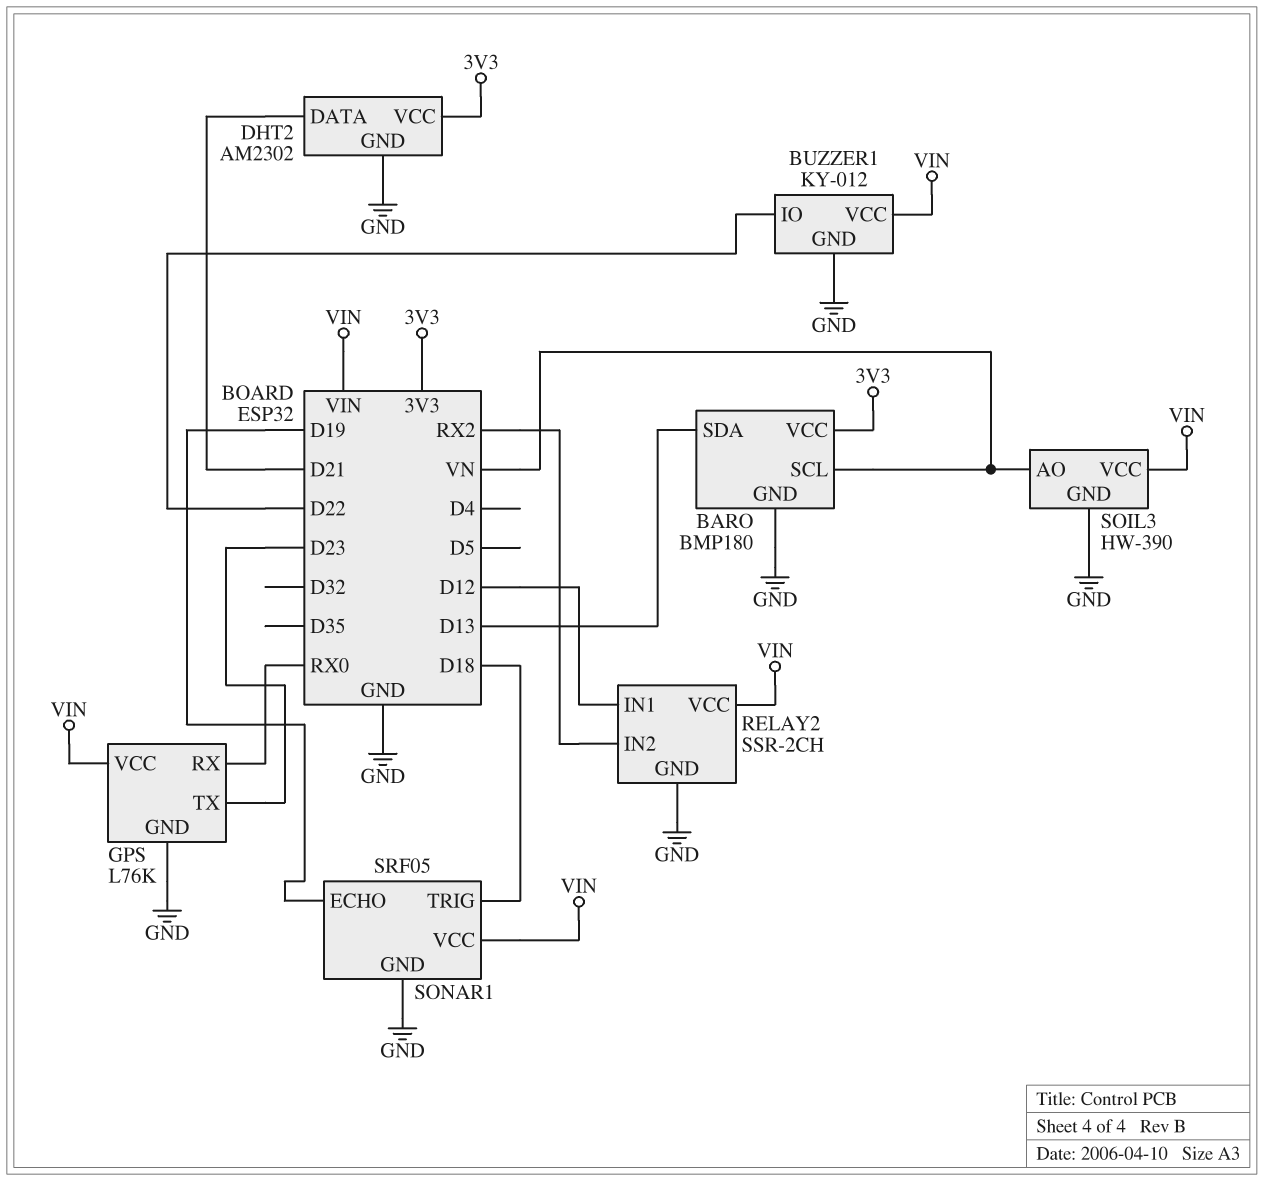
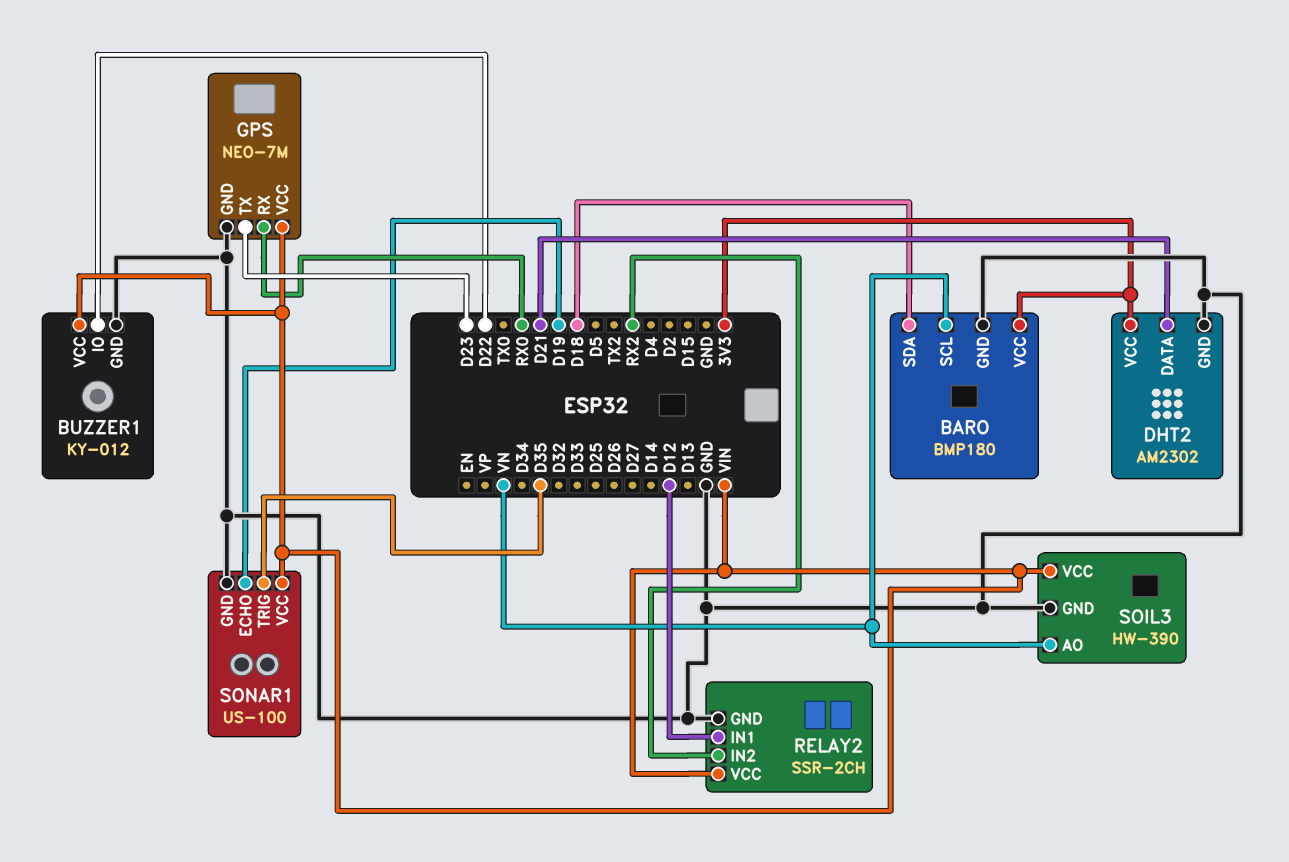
BARO pin SDA: D13 -> D18
GPS: L76K -> NEO-7M
SONAR1: SRF05 -> US-100
SONAR1 pin TRIG: D18 -> D35

